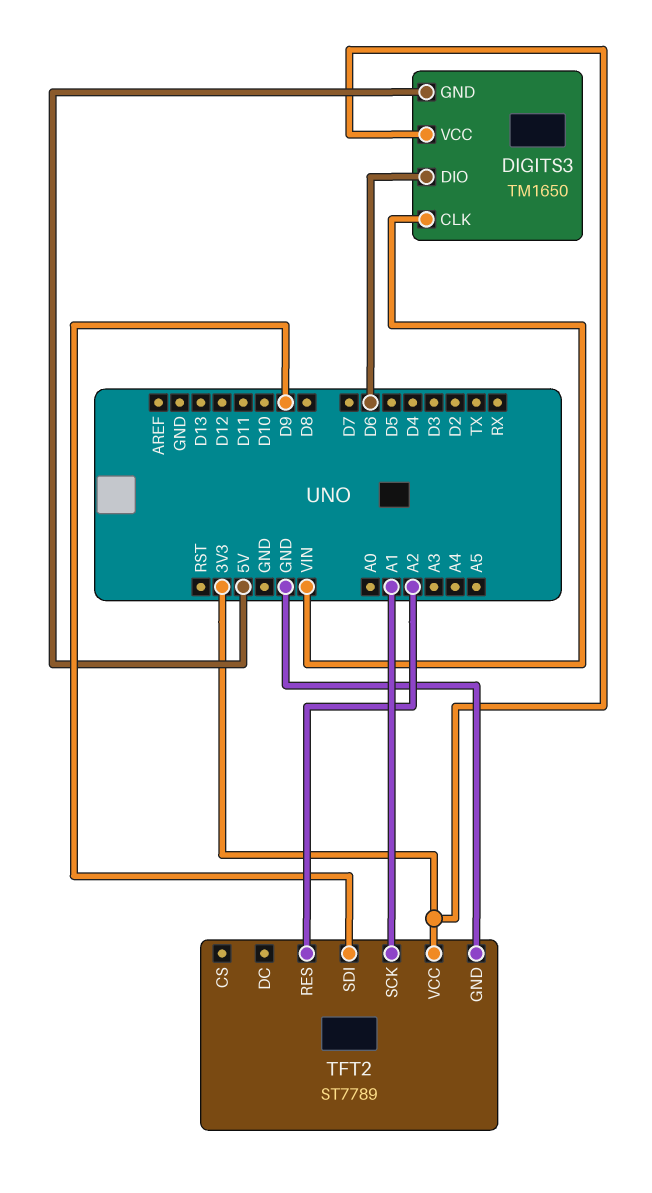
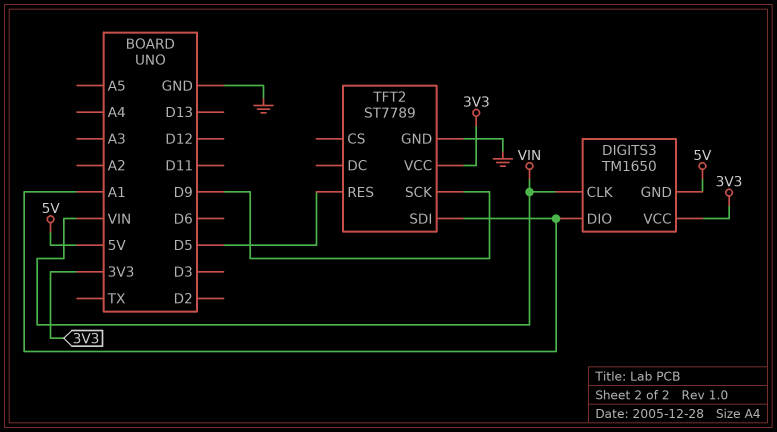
DIGITS3 pin DIO: D6 -> A1
TFT2 pin RES: A2 -> D5
TFT2 pin SCK: A1 -> D9
TFT2 pin SDI: D9 -> A1

